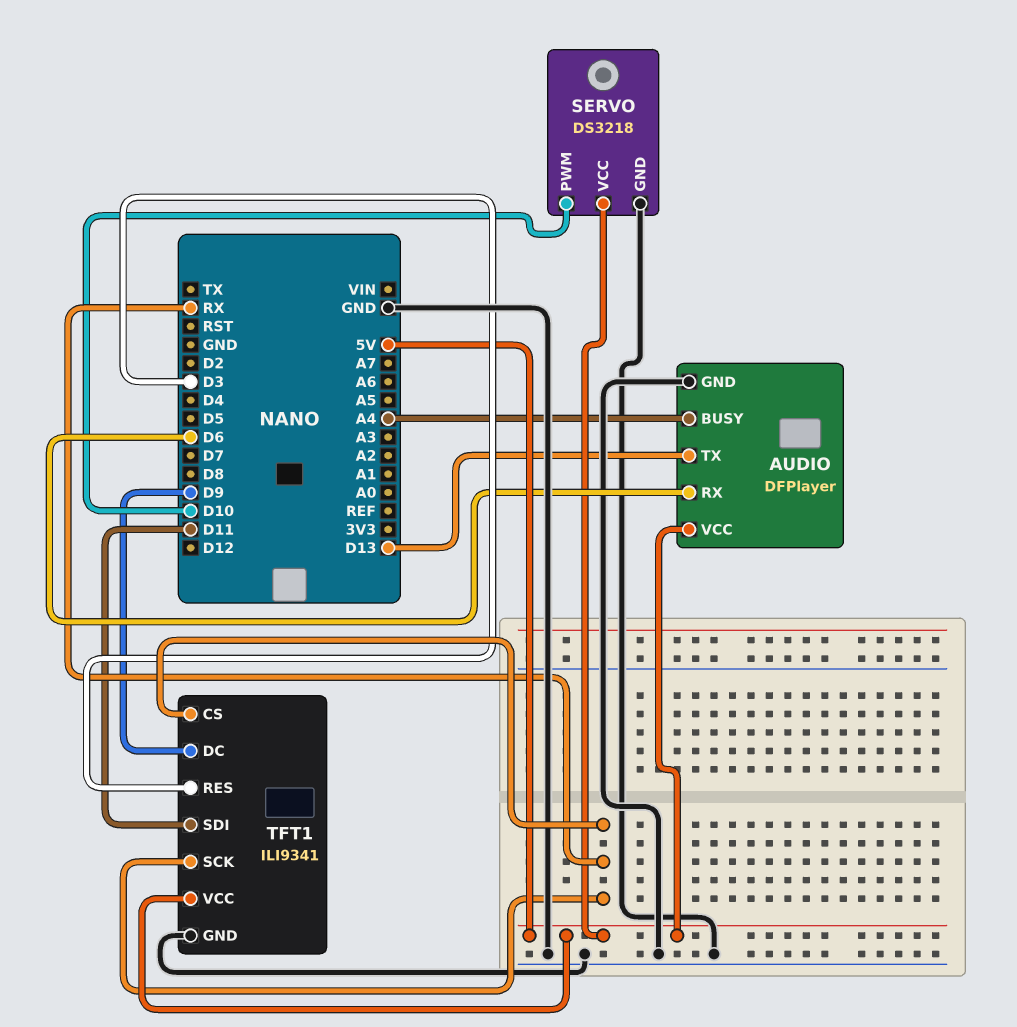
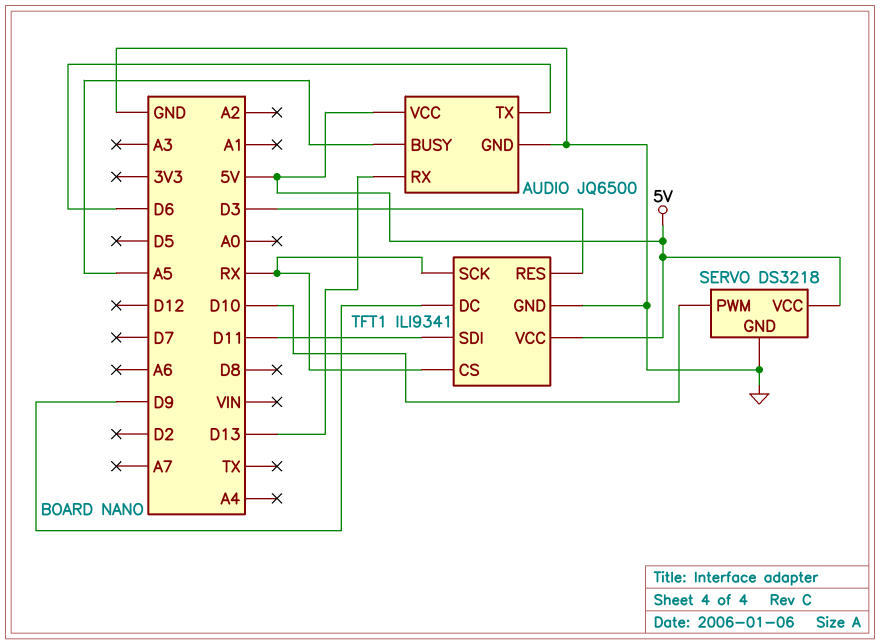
AUDIO: DFPlayer -> JQ6500
AUDIO pin BUSY: A4 -> A5
AUDIO pin RX: D6 -> D13
AUDIO pin TX: D13 -> D6

